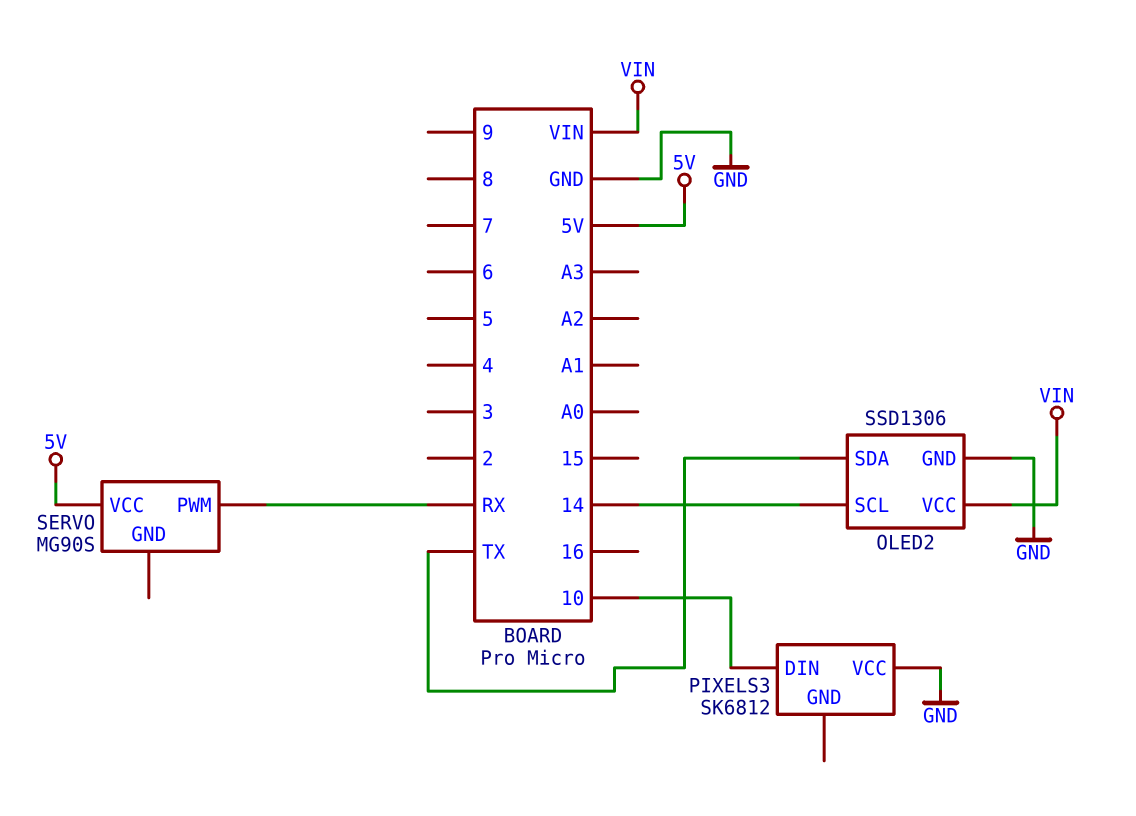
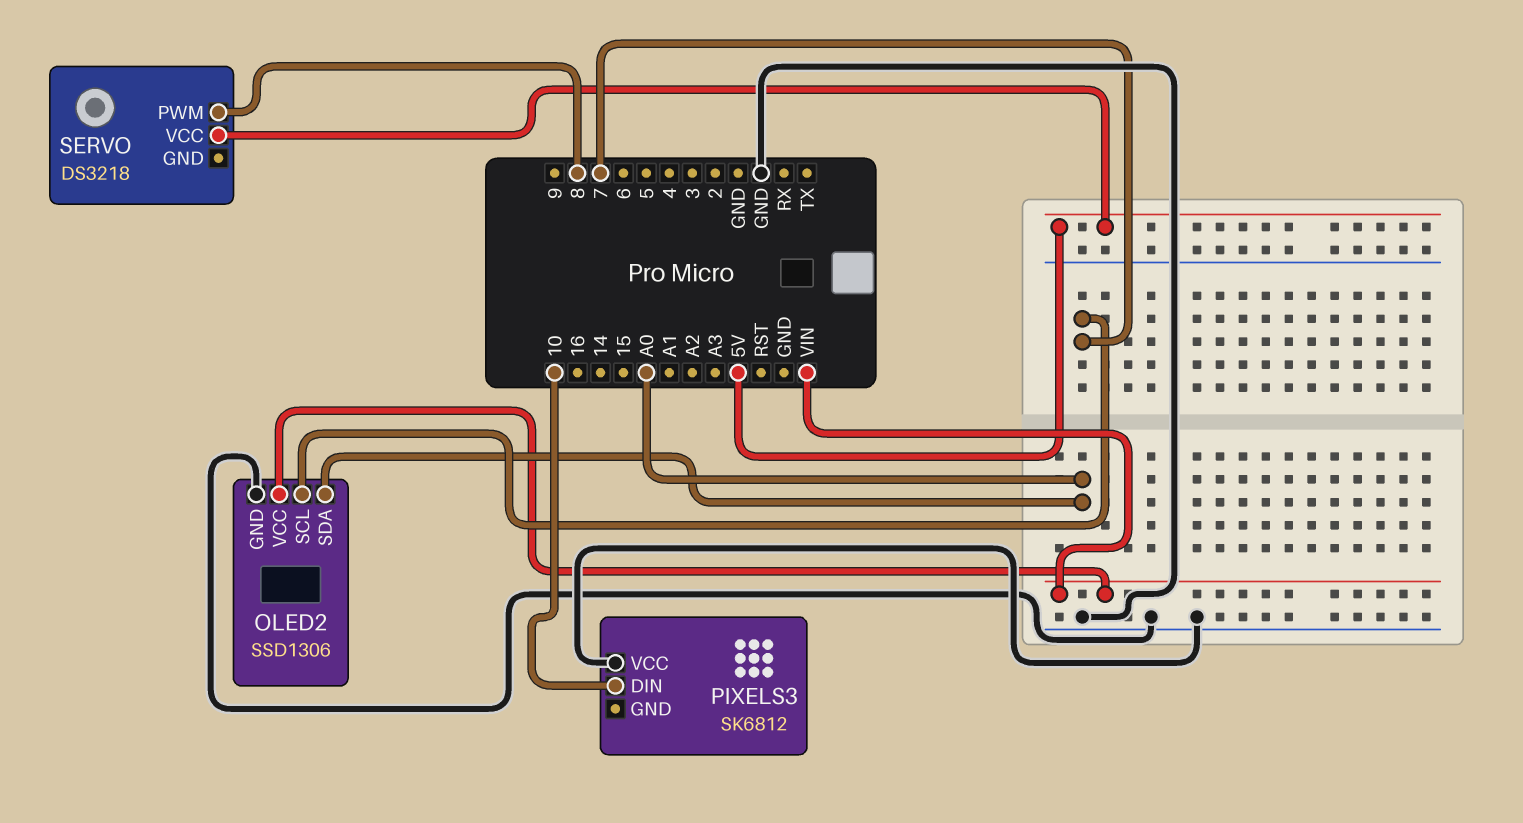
OLED2 pin SCL: 14 -> 7
OLED2 pin SDA: TX -> A0
SERVO: MG90S -> DS3218
SERVO pin PWM: RX -> 8

